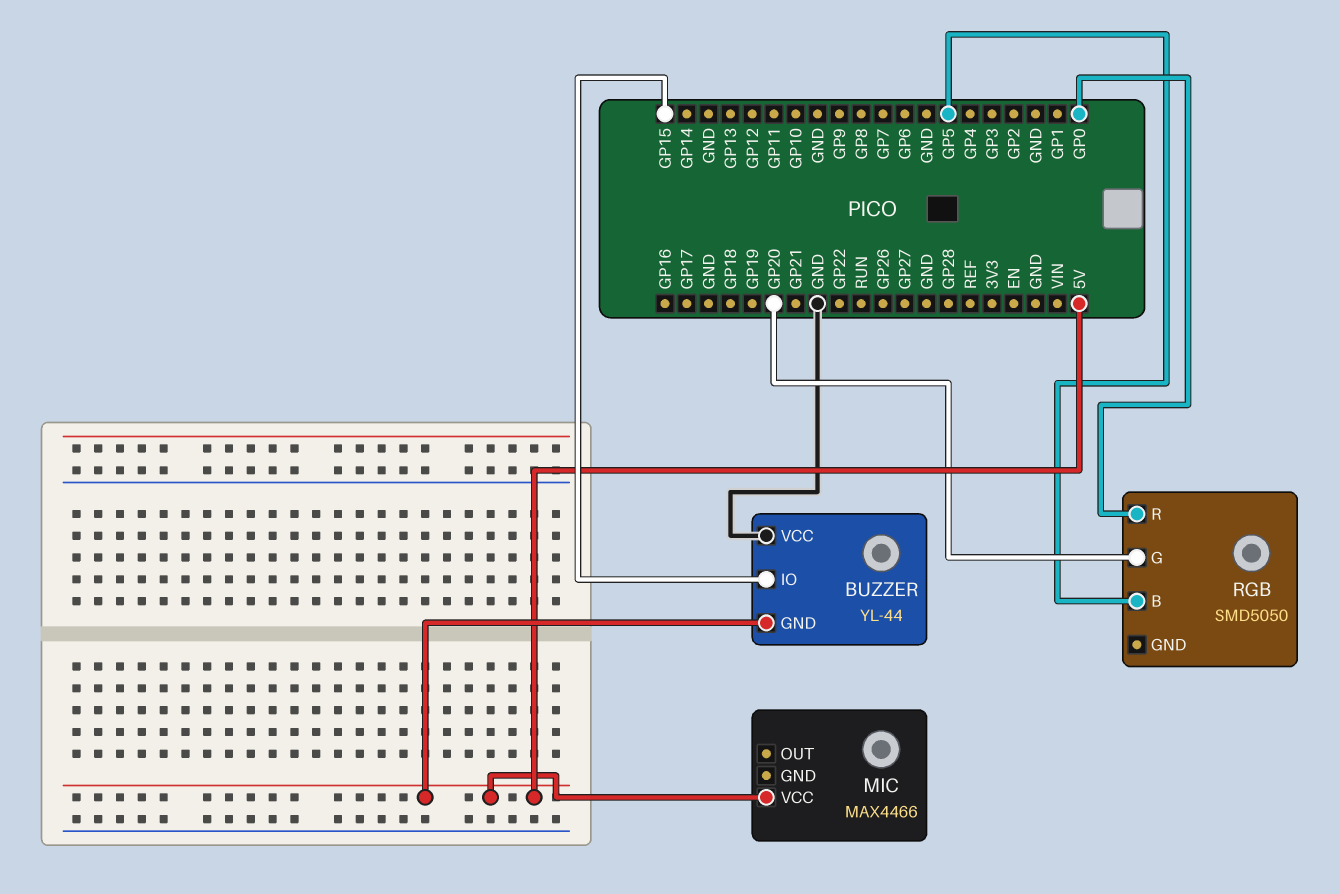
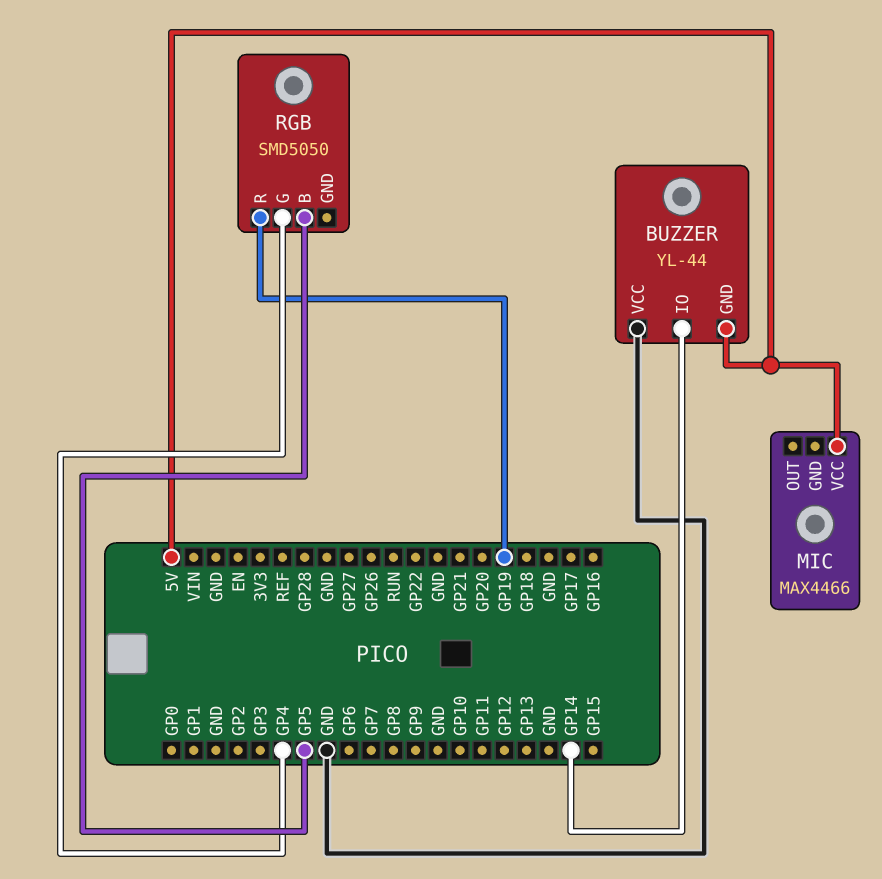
BUZZER pin IO: GP15 -> GP14
RGB pin G: GP20 -> GP4
RGB pin R: GP0 -> GP19

